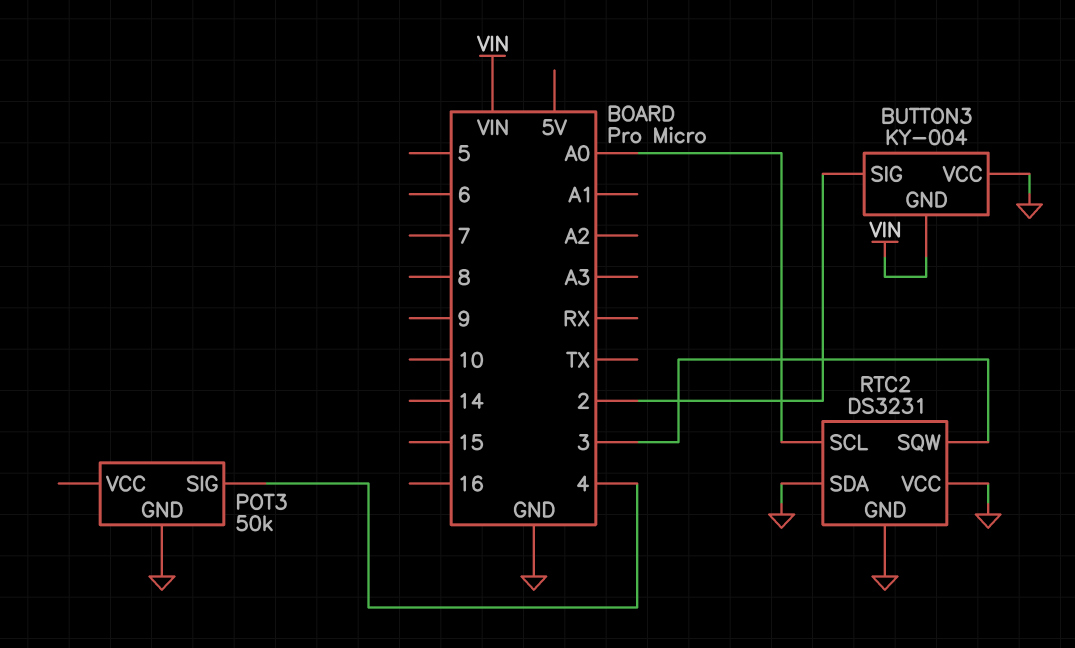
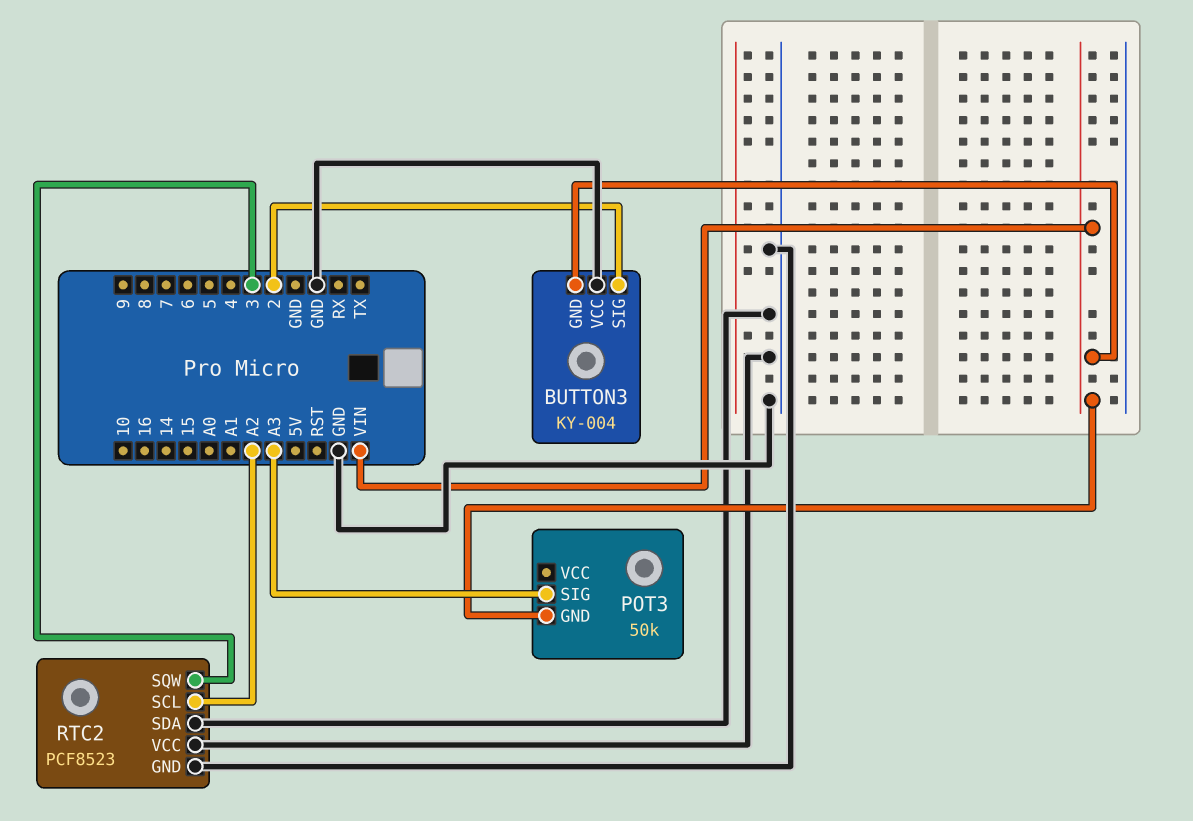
POT3 pin GND: GND -> VIN
POT3 pin SIG: 4 -> A3
RTC2: DS3231 -> PCF8523
RTC2 pin SCL: A0 -> A2

